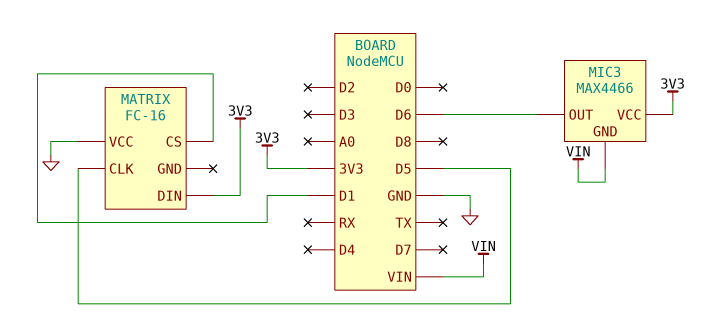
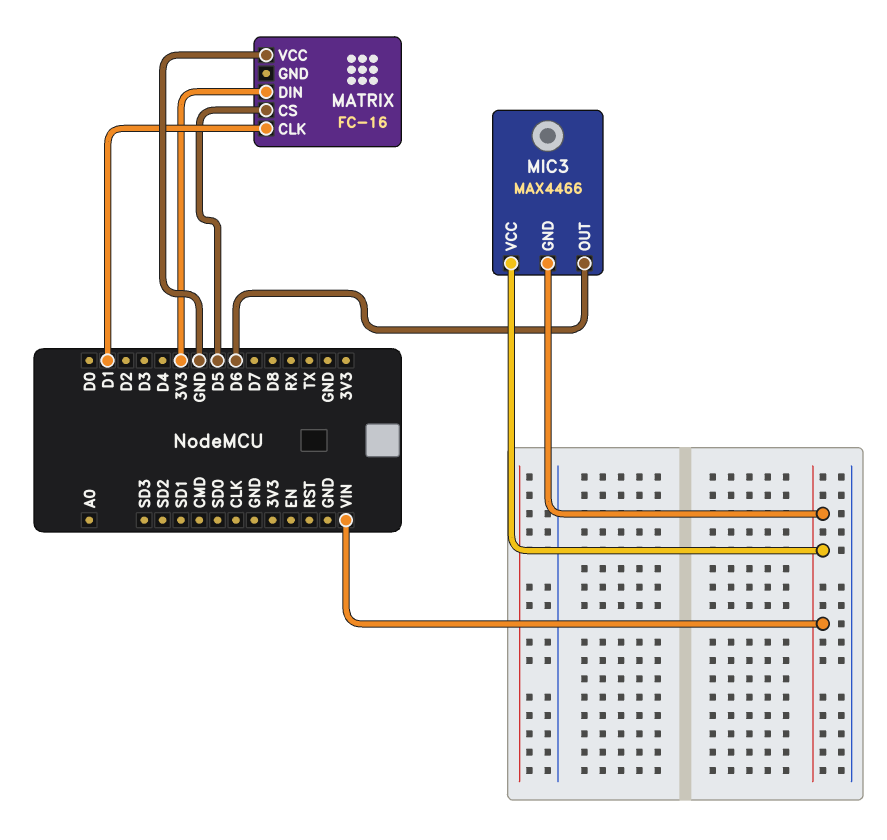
MATRIX pin CLK: D5 -> D1
MATRIX pin CS: D1 -> D5
MIC3 pin VCC: 3V3 -> VIN

